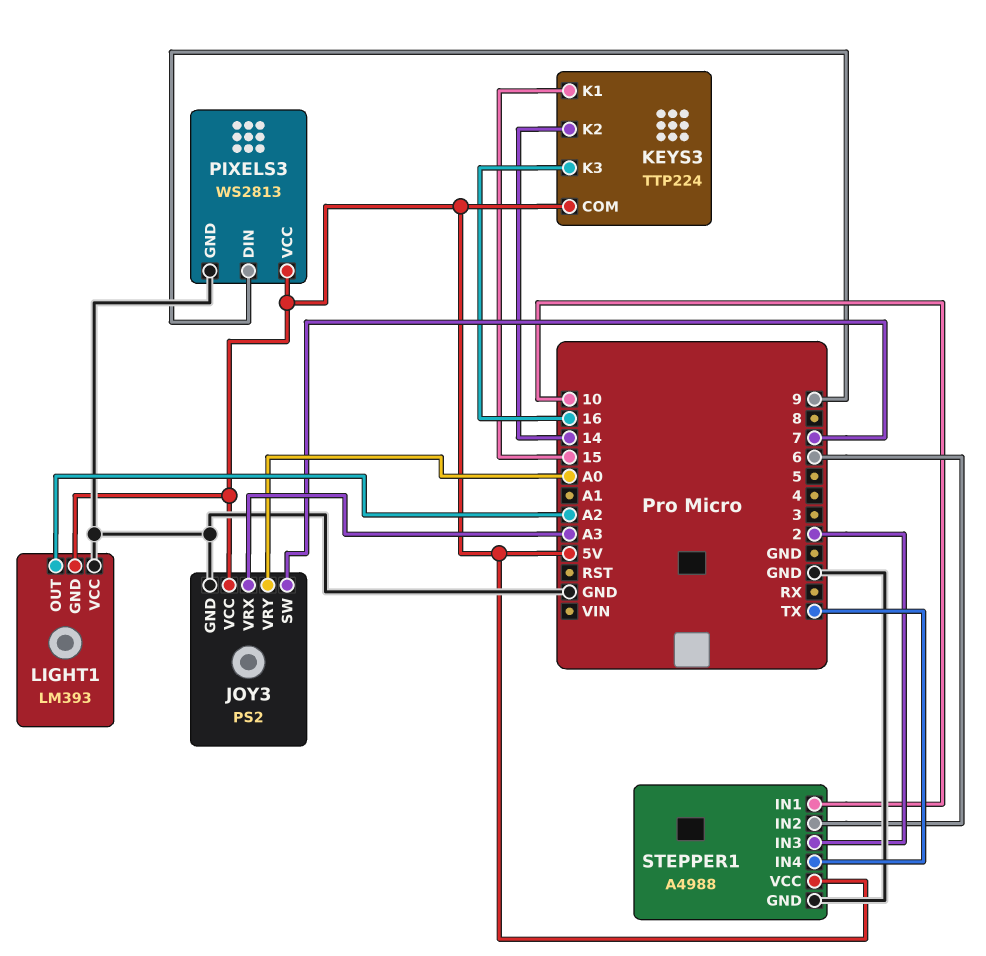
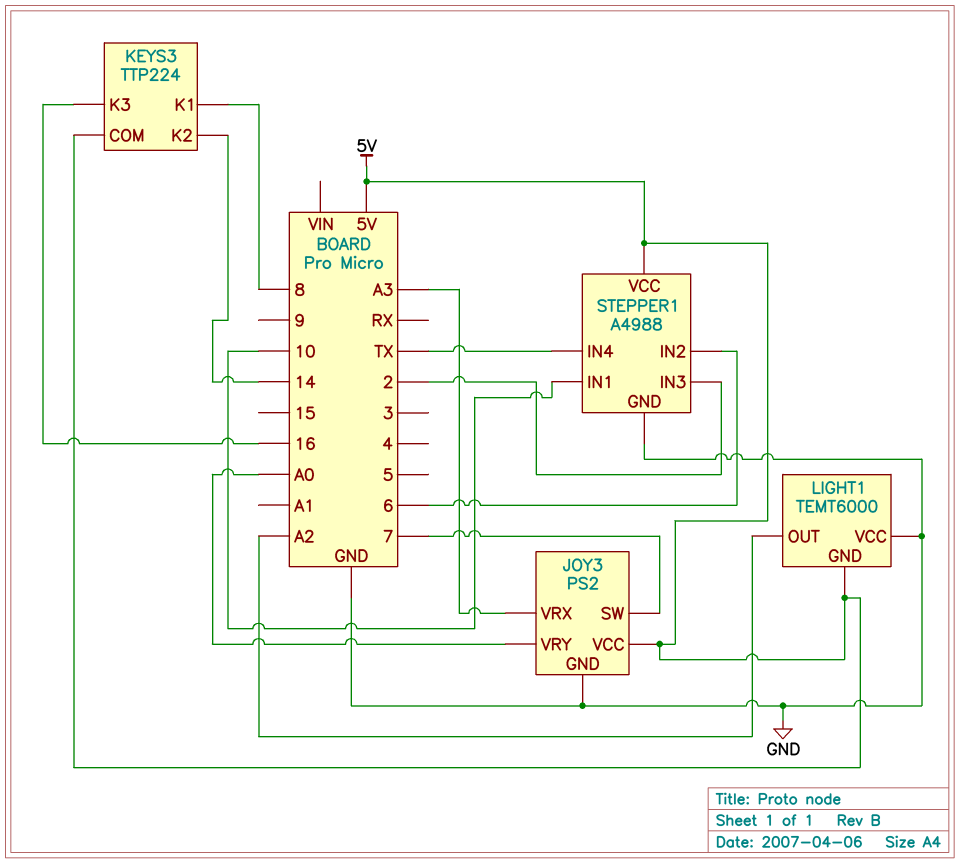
KEYS3 pin K1: 15 -> 8
LIGHT1: LM393 -> TEMT6000
PIXELS3: WS2813 -> none
PIXELS3 pin DIN: 9 -> none
PIXELS3 pin GND: GND -> none
PIXELS3 pin VCC: 5V -> none

